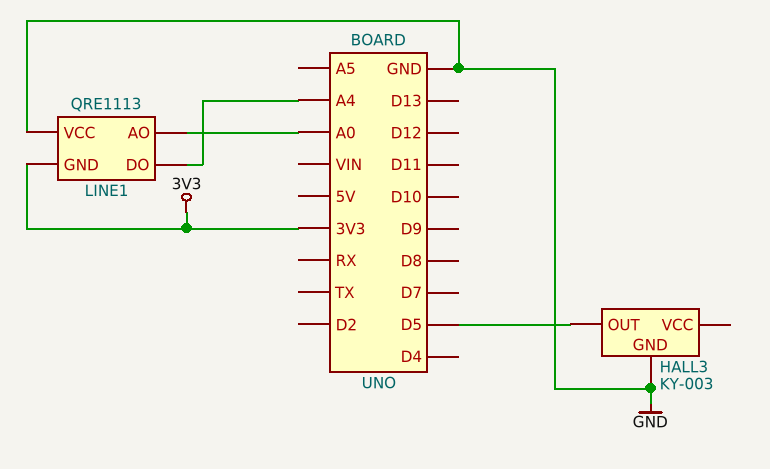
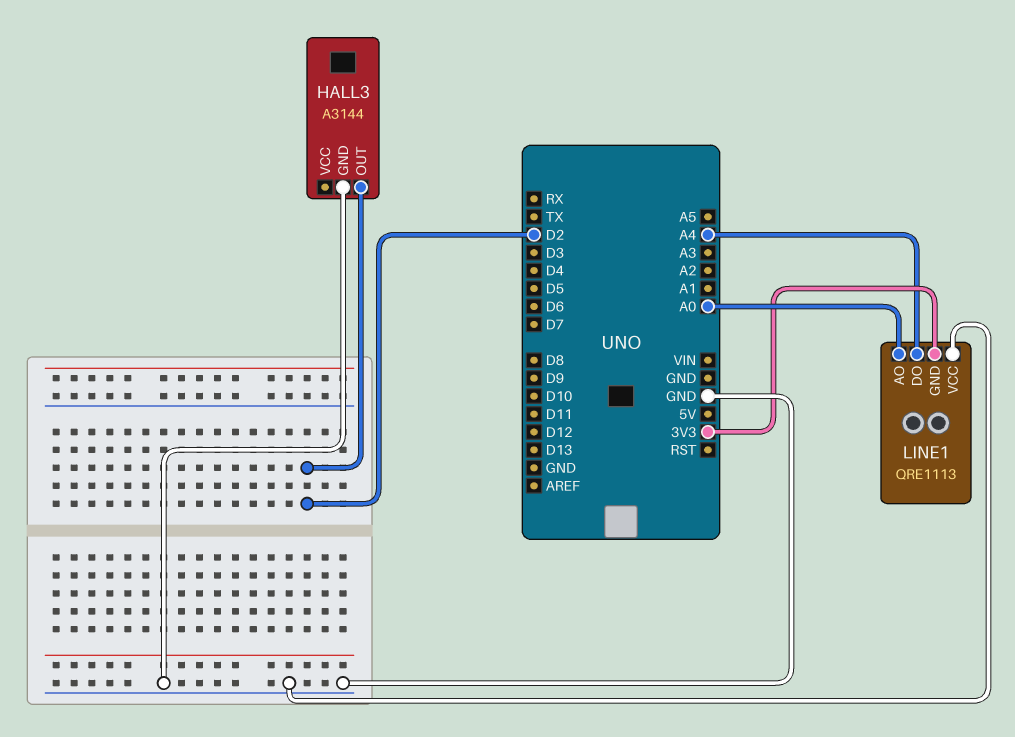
HALL3: KY-003 -> A3144
HALL3 pin OUT: D5 -> D2

